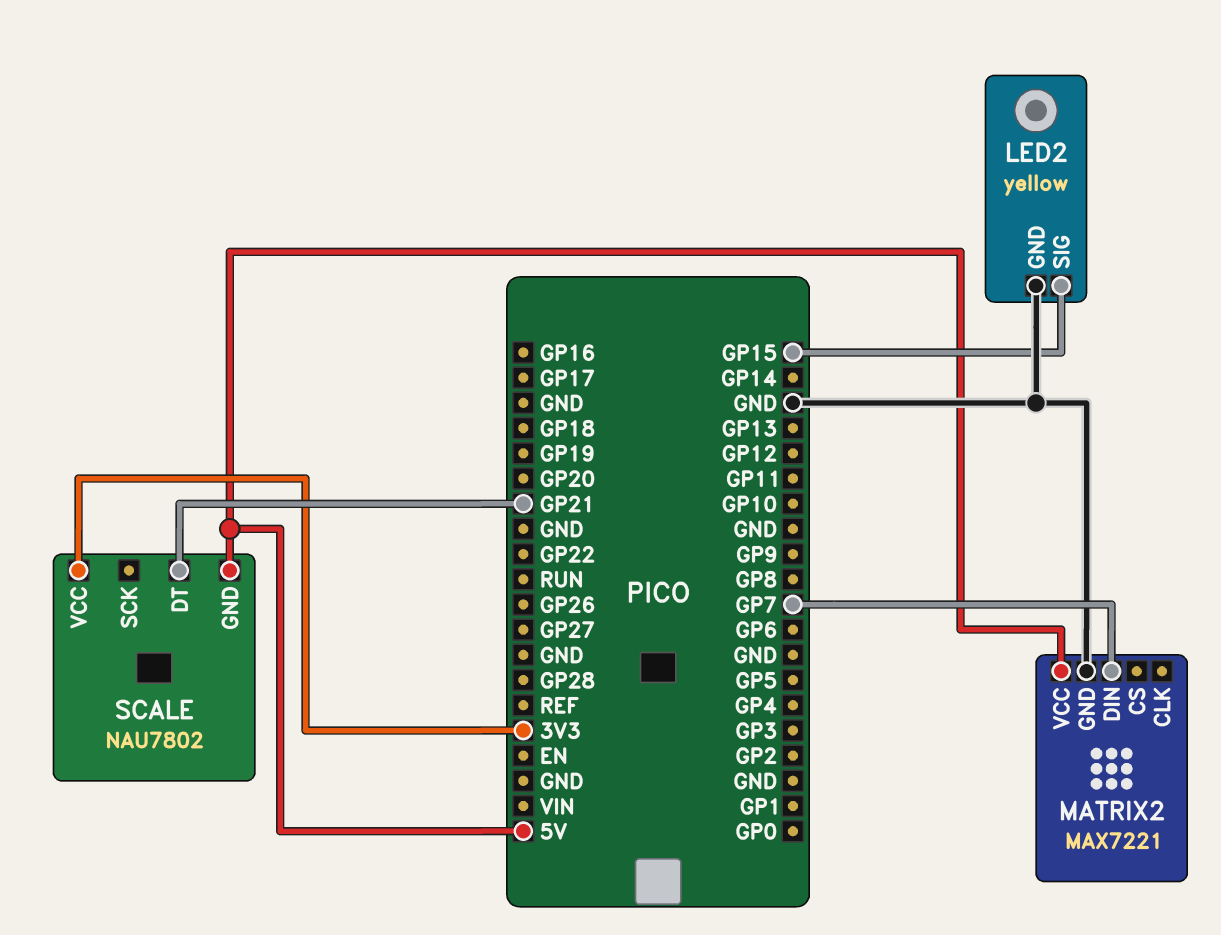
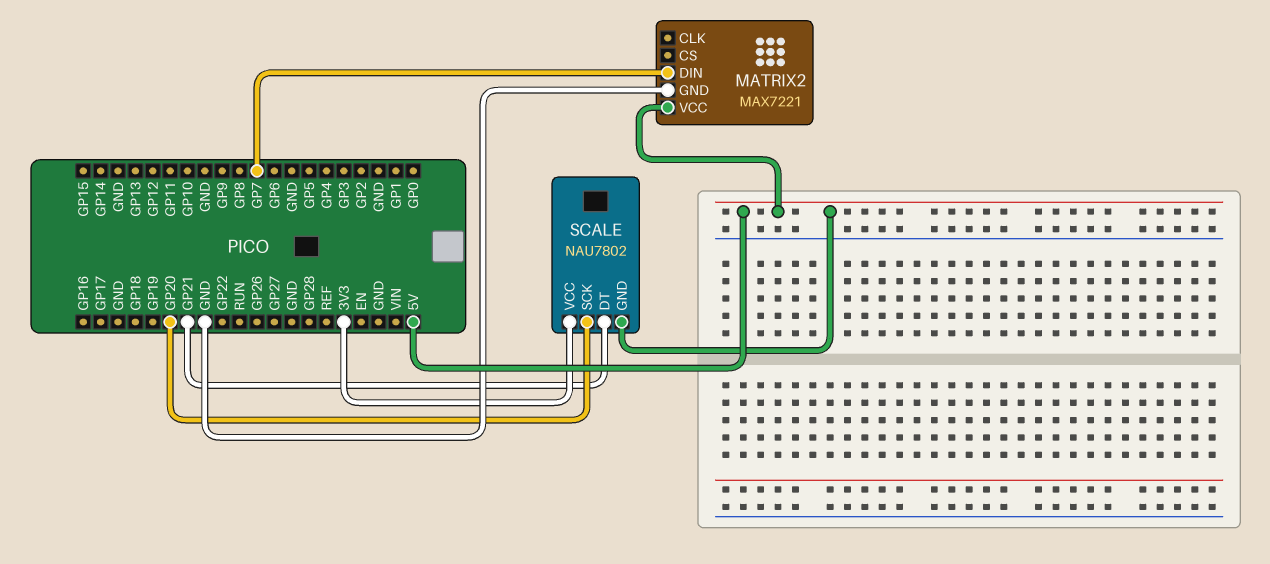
LED2: yellow -> none
LED2 pin GND: GND -> none
LED2 pin SIG: GP15 -> none
SCALE pin SCK: none -> GP20

